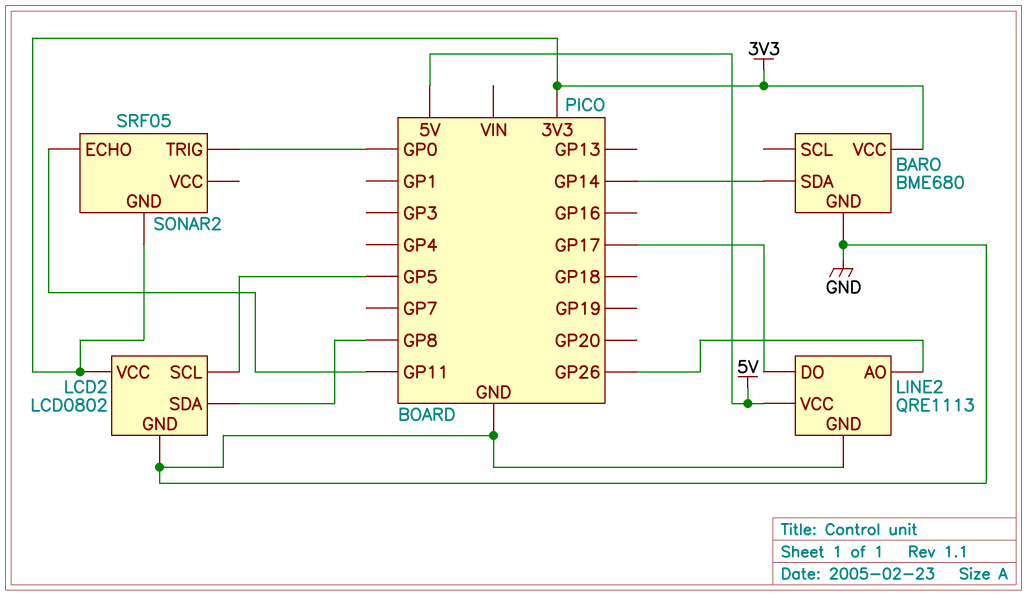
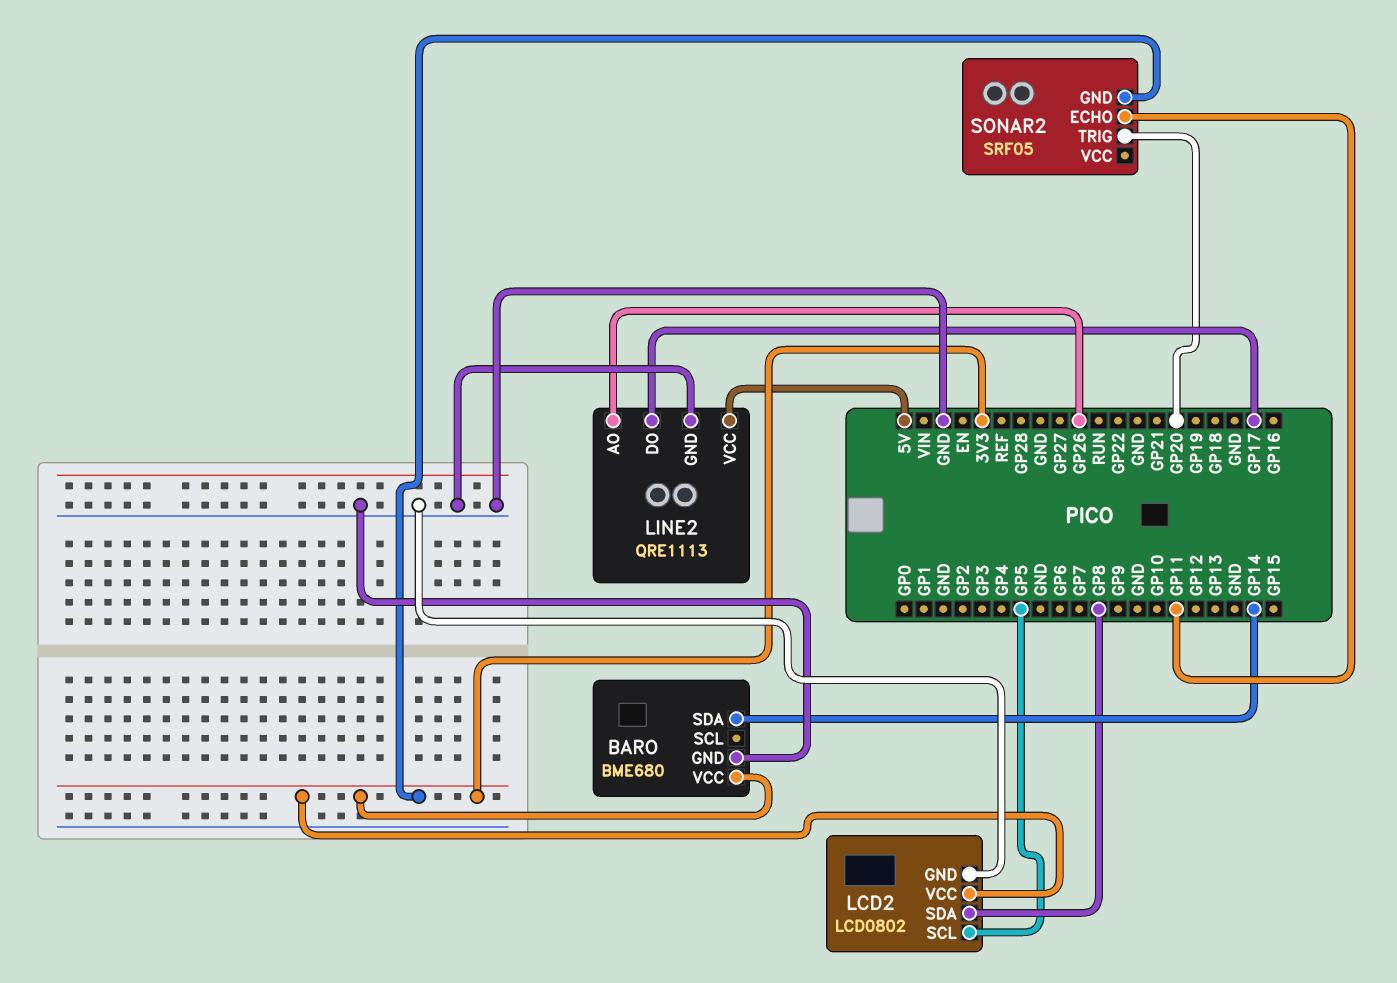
SONAR2 pin TRIG: GP0 -> GP20

